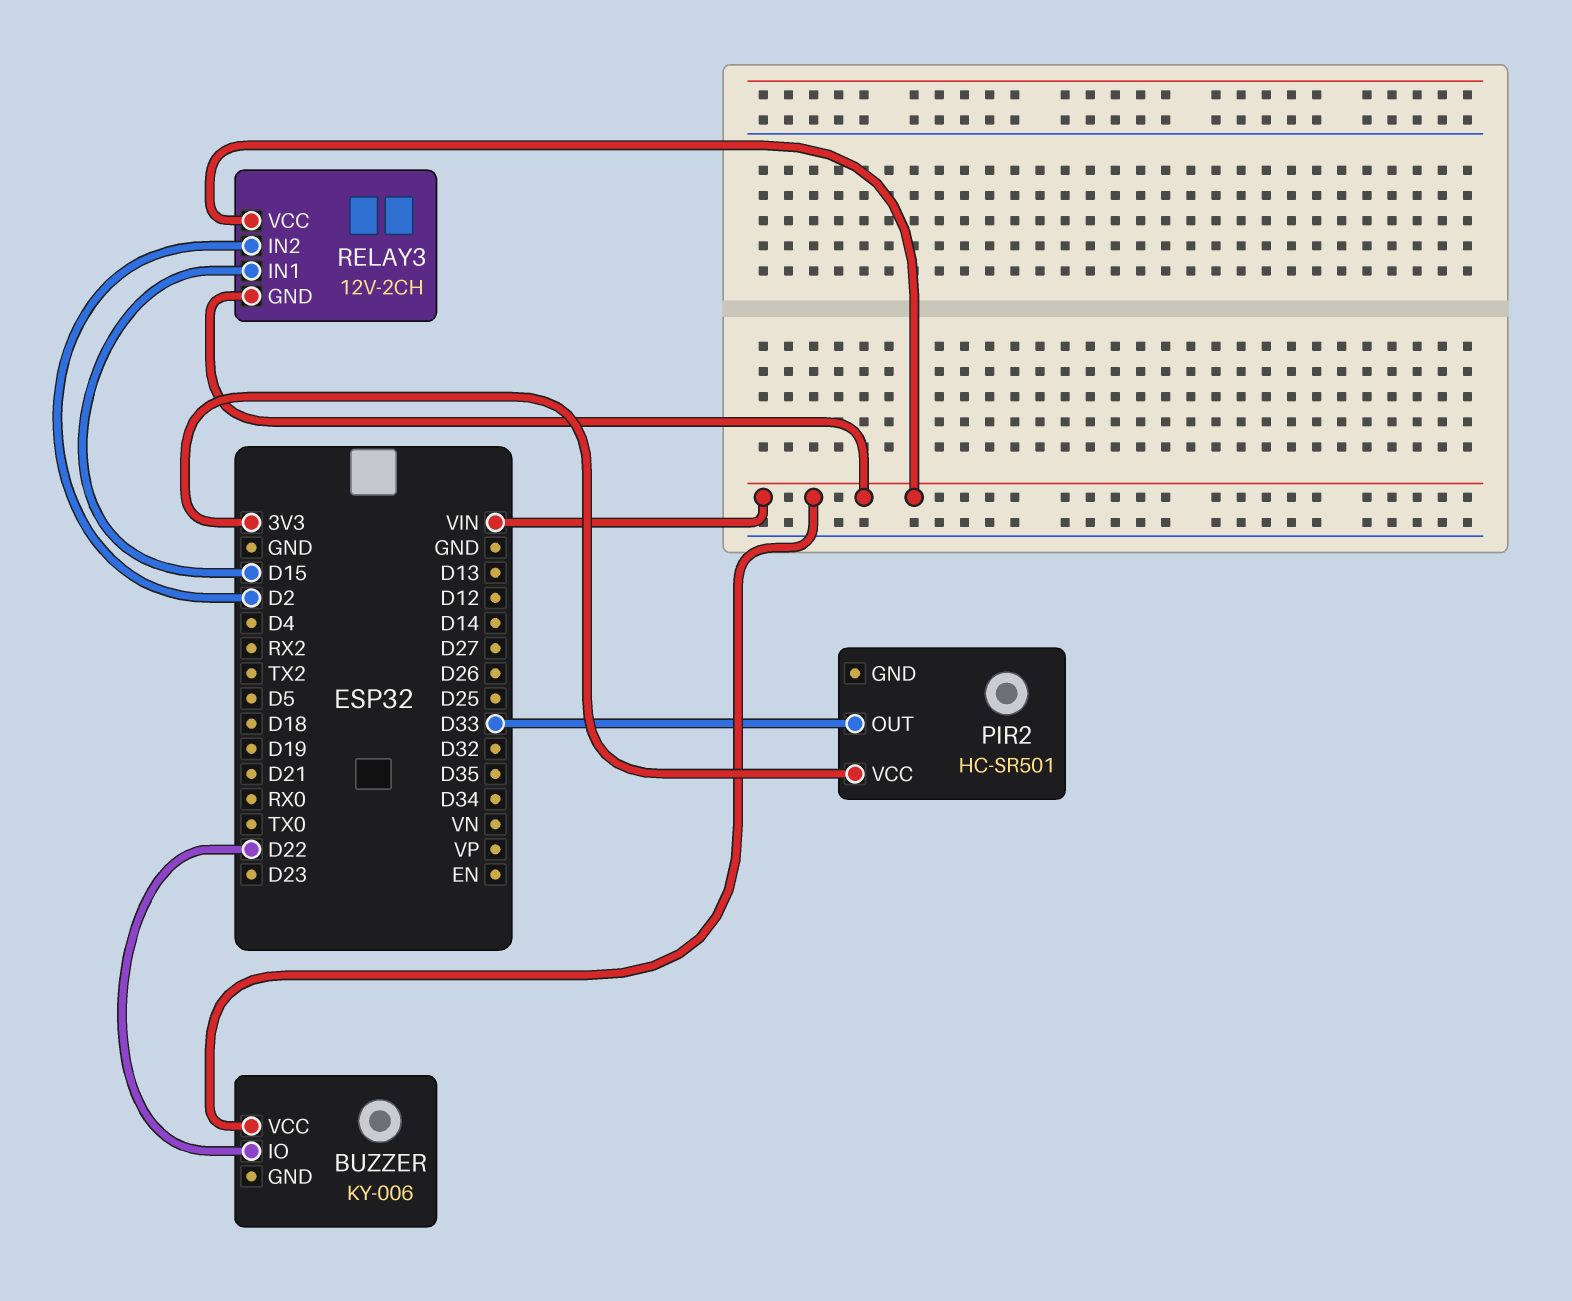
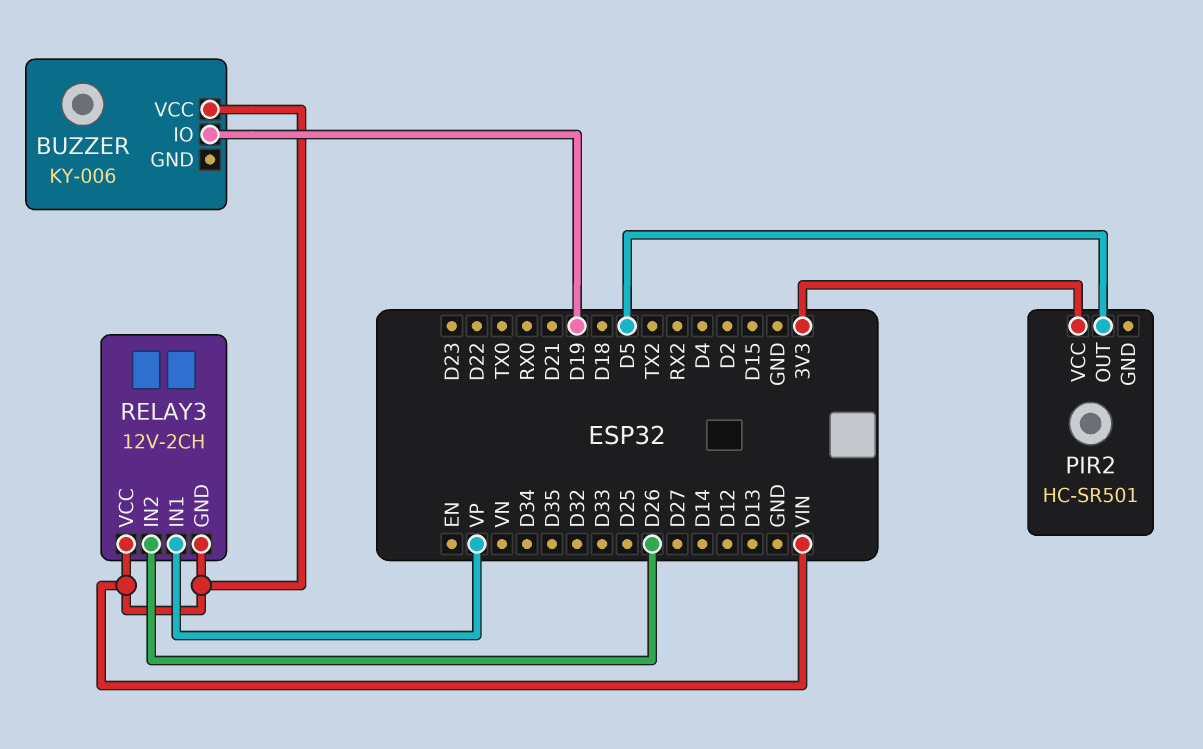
BUZZER pin IO: D22 -> D19
PIR2 pin OUT: D33 -> D5
RELAY3 pin IN1: D15 -> VP
RELAY3 pin IN2: D2 -> D26

